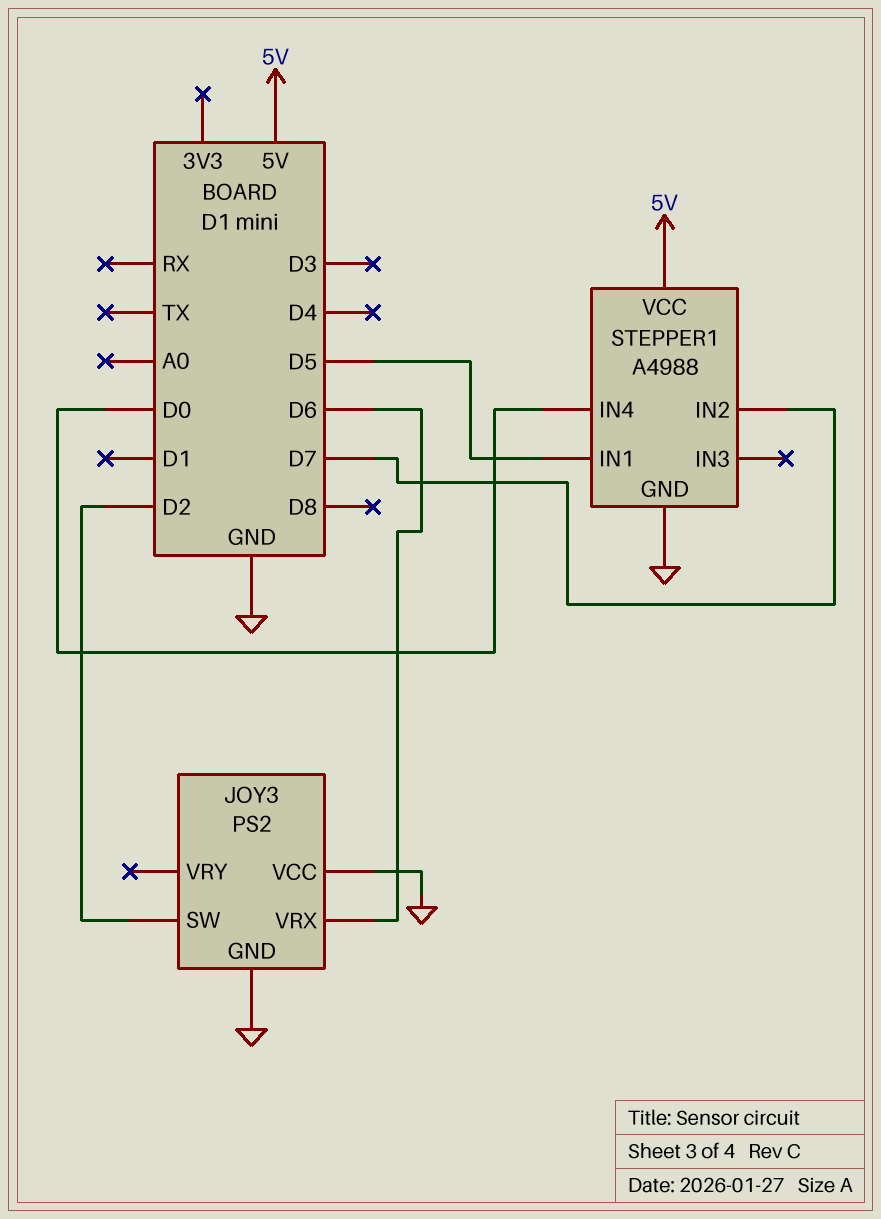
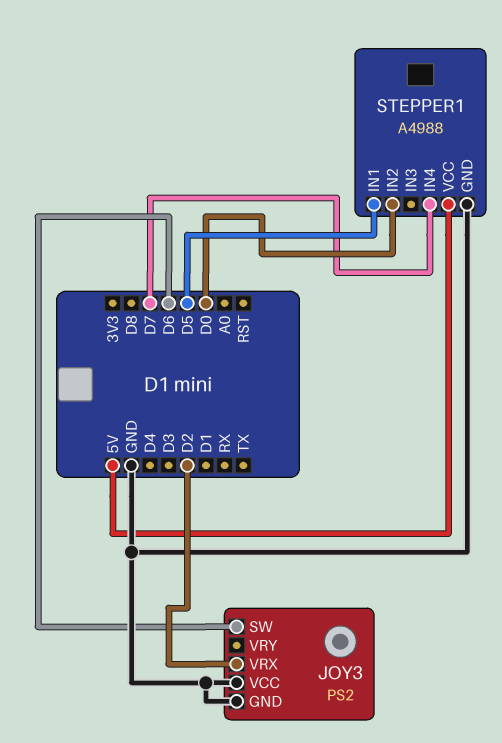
JOY3 pin SW: D2 -> D6
JOY3 pin VRX: D6 -> D2
STEPPER1 pin IN2: D7 -> D0
STEPPER1 pin IN4: D0 -> D7

